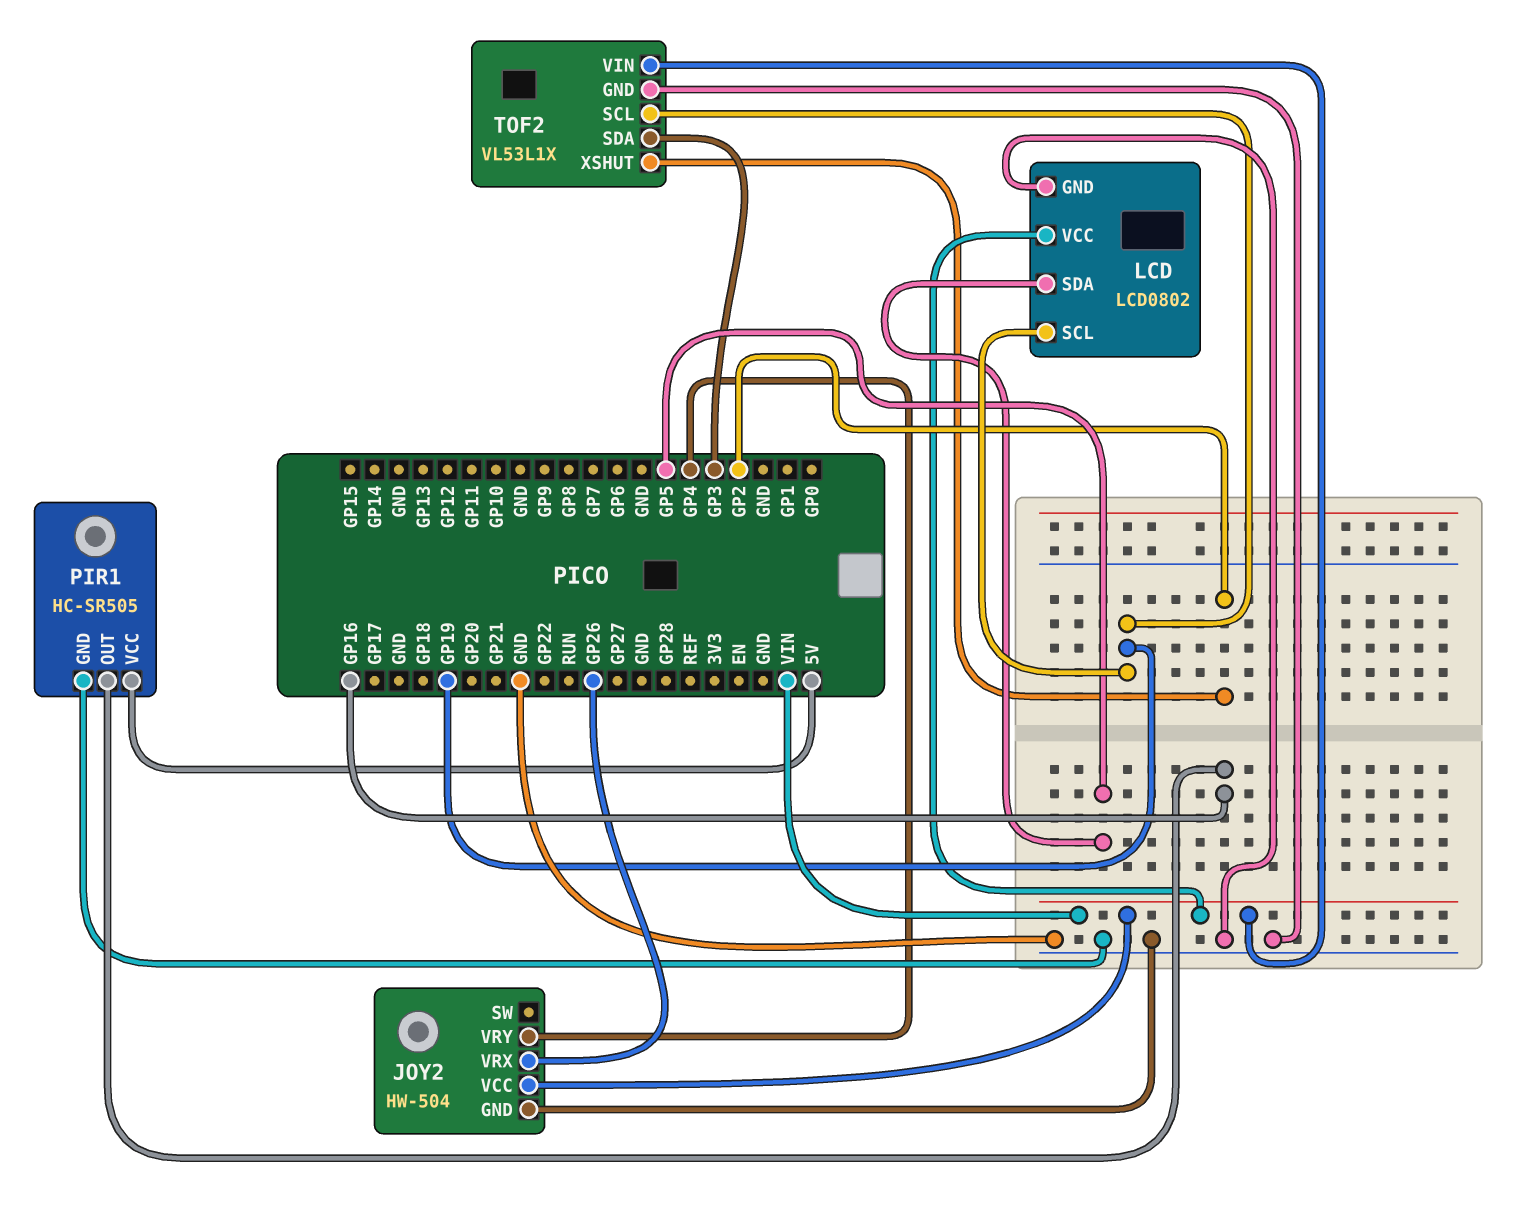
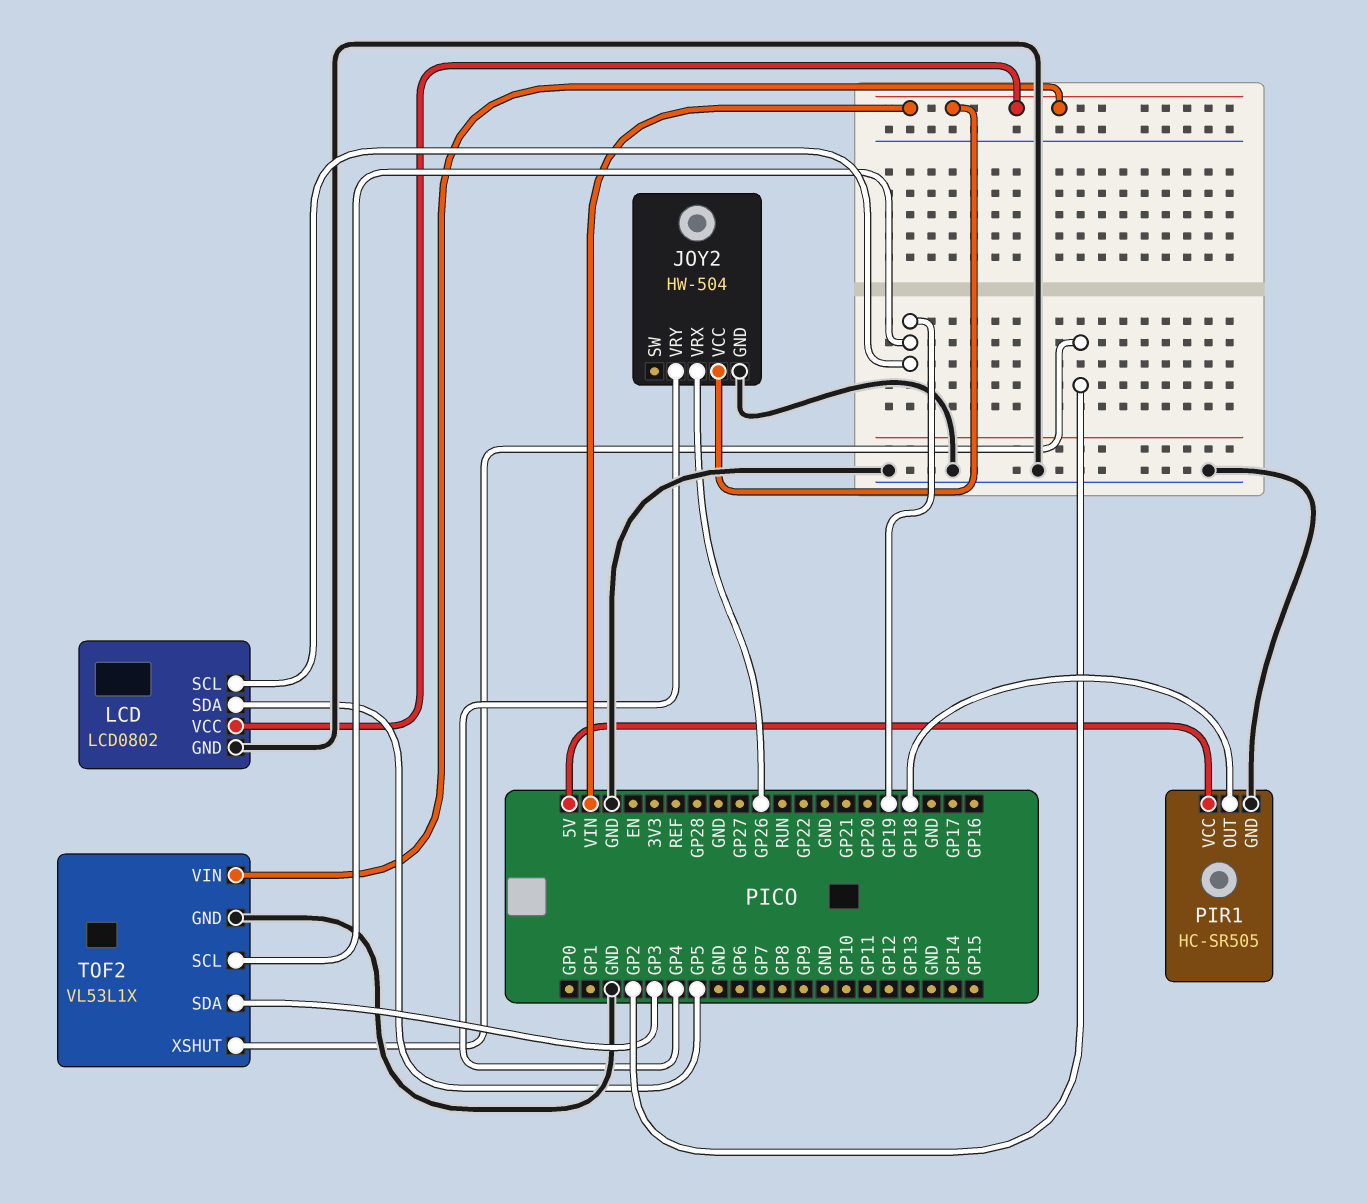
PIR1 pin OUT: GP16 -> GP18

